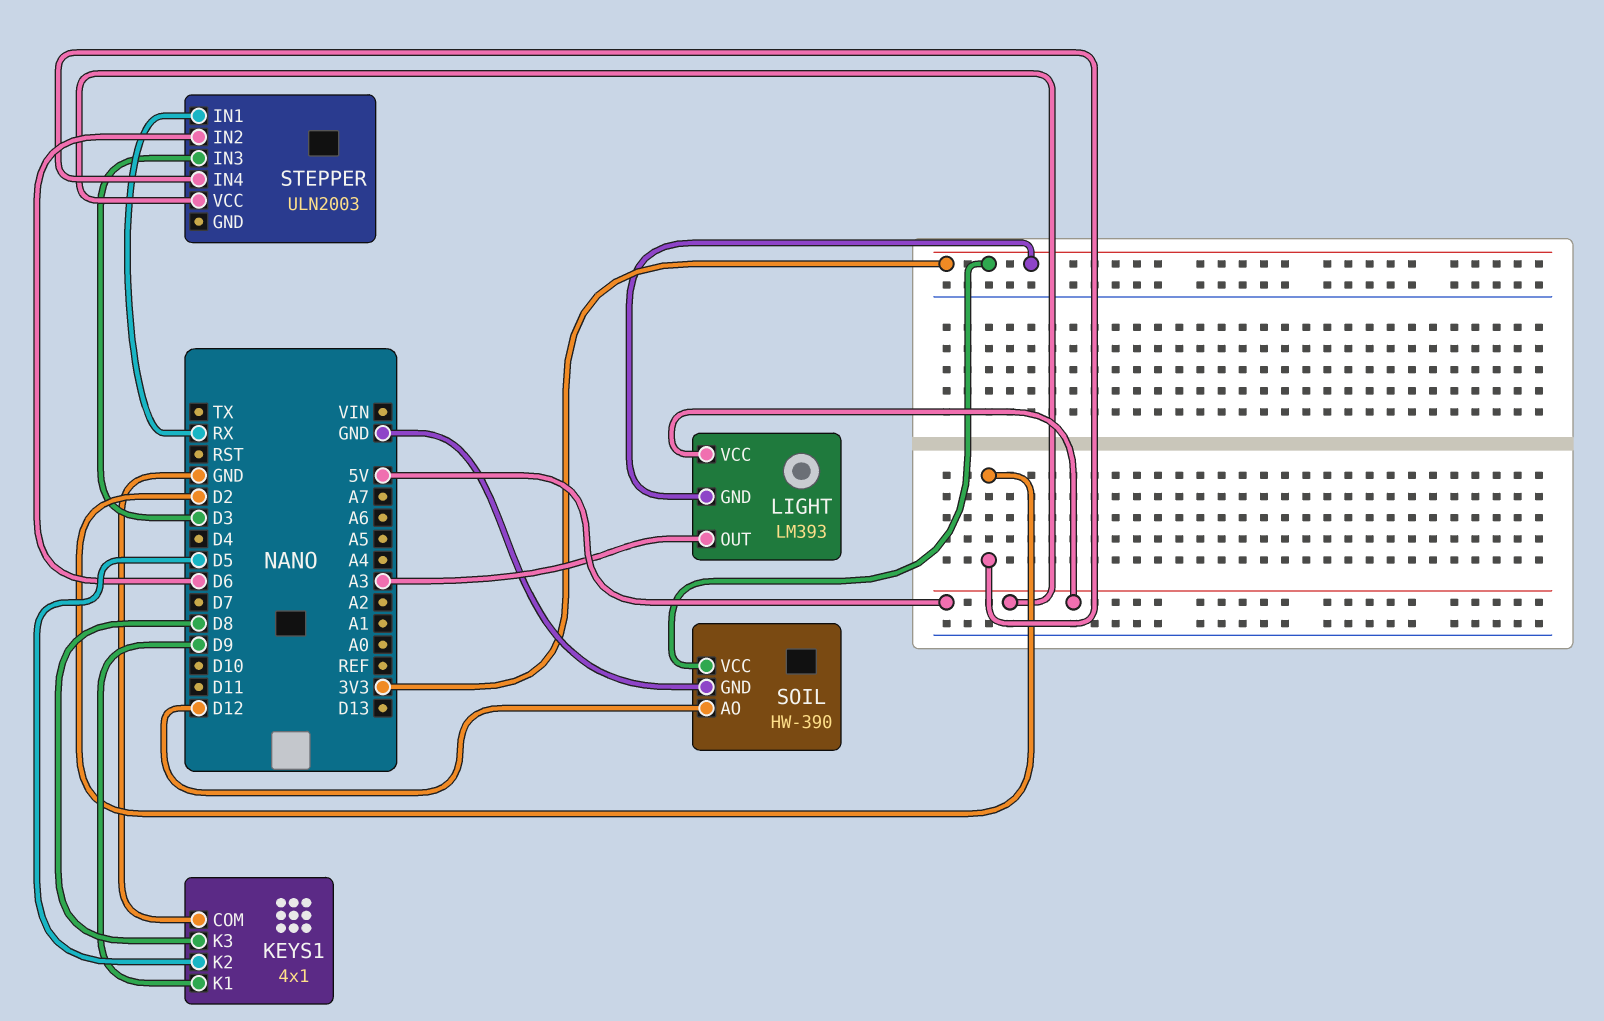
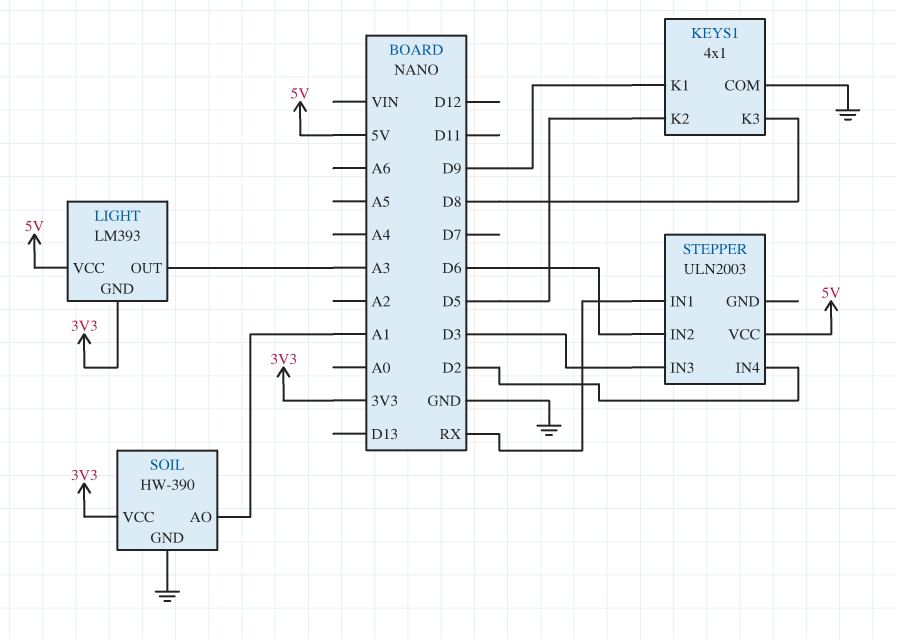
SOIL pin AO: D12 -> A1

